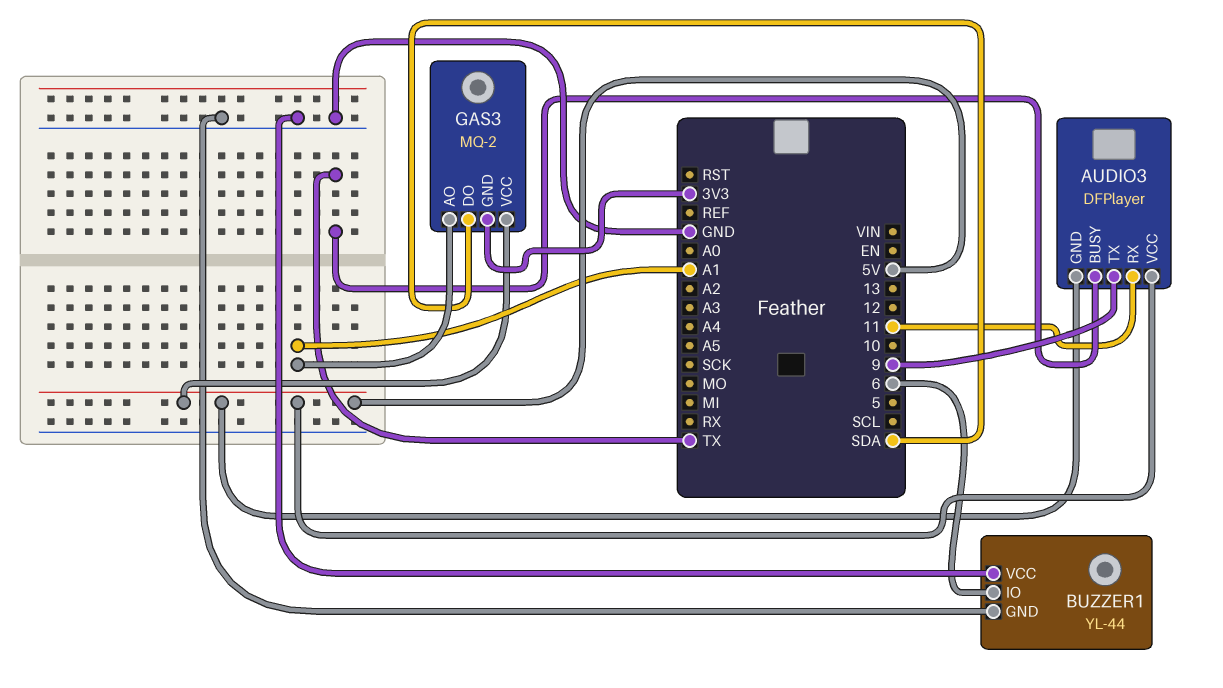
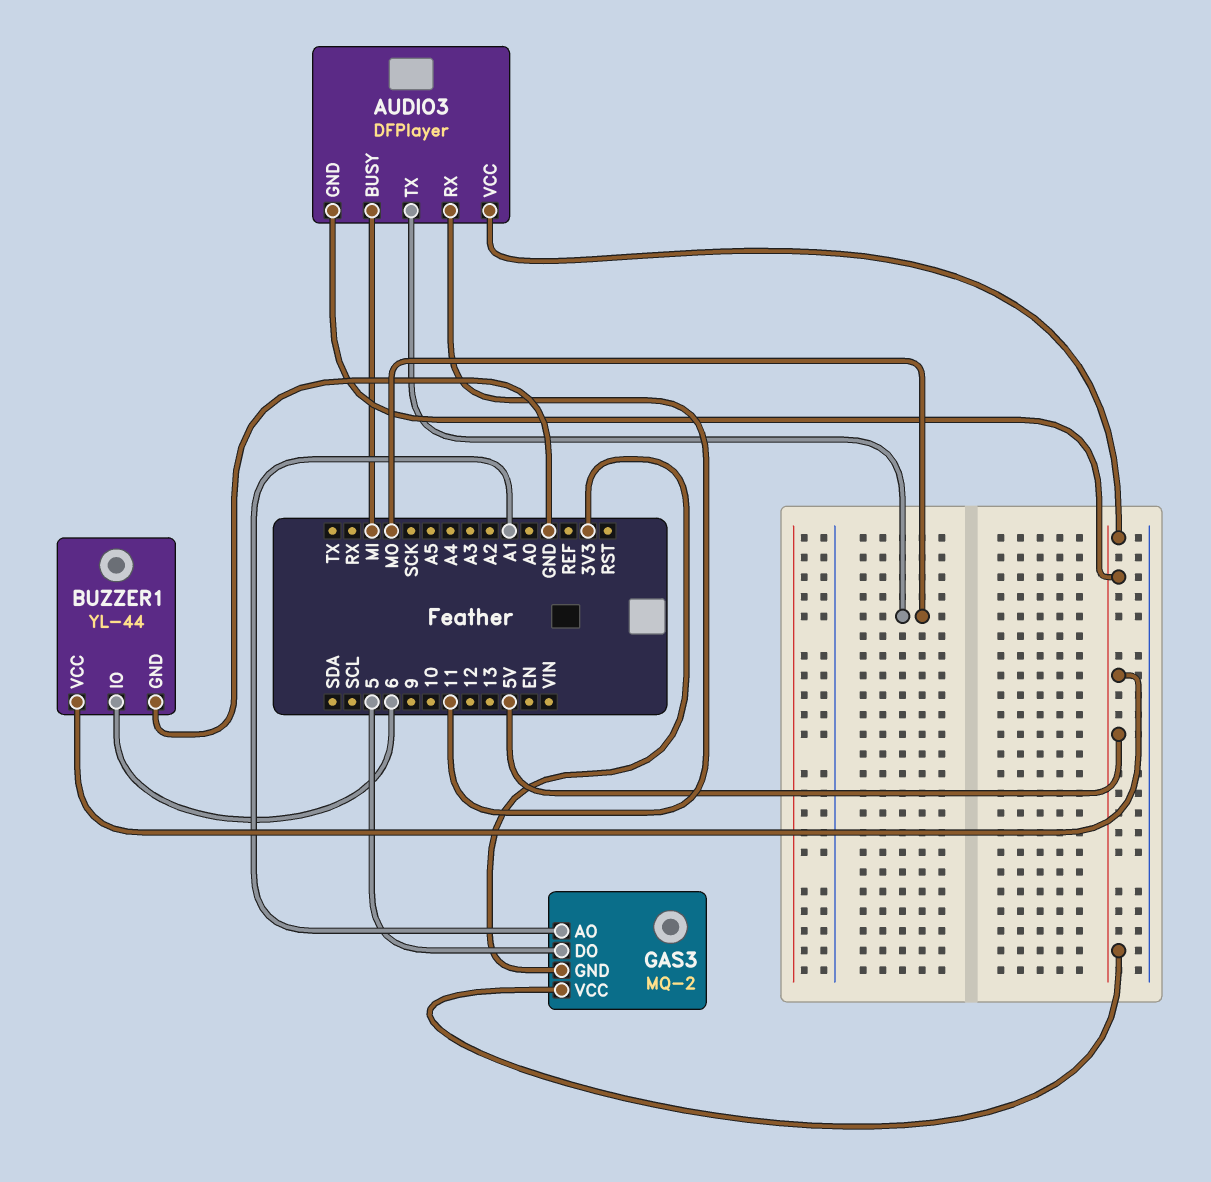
AUDIO3 pin BUSY: TX -> MI
AUDIO3 pin TX: 9 -> MO
BUZZER1 pin VCC: GND -> 5V
GAS3 pin DO: SDA -> 5

